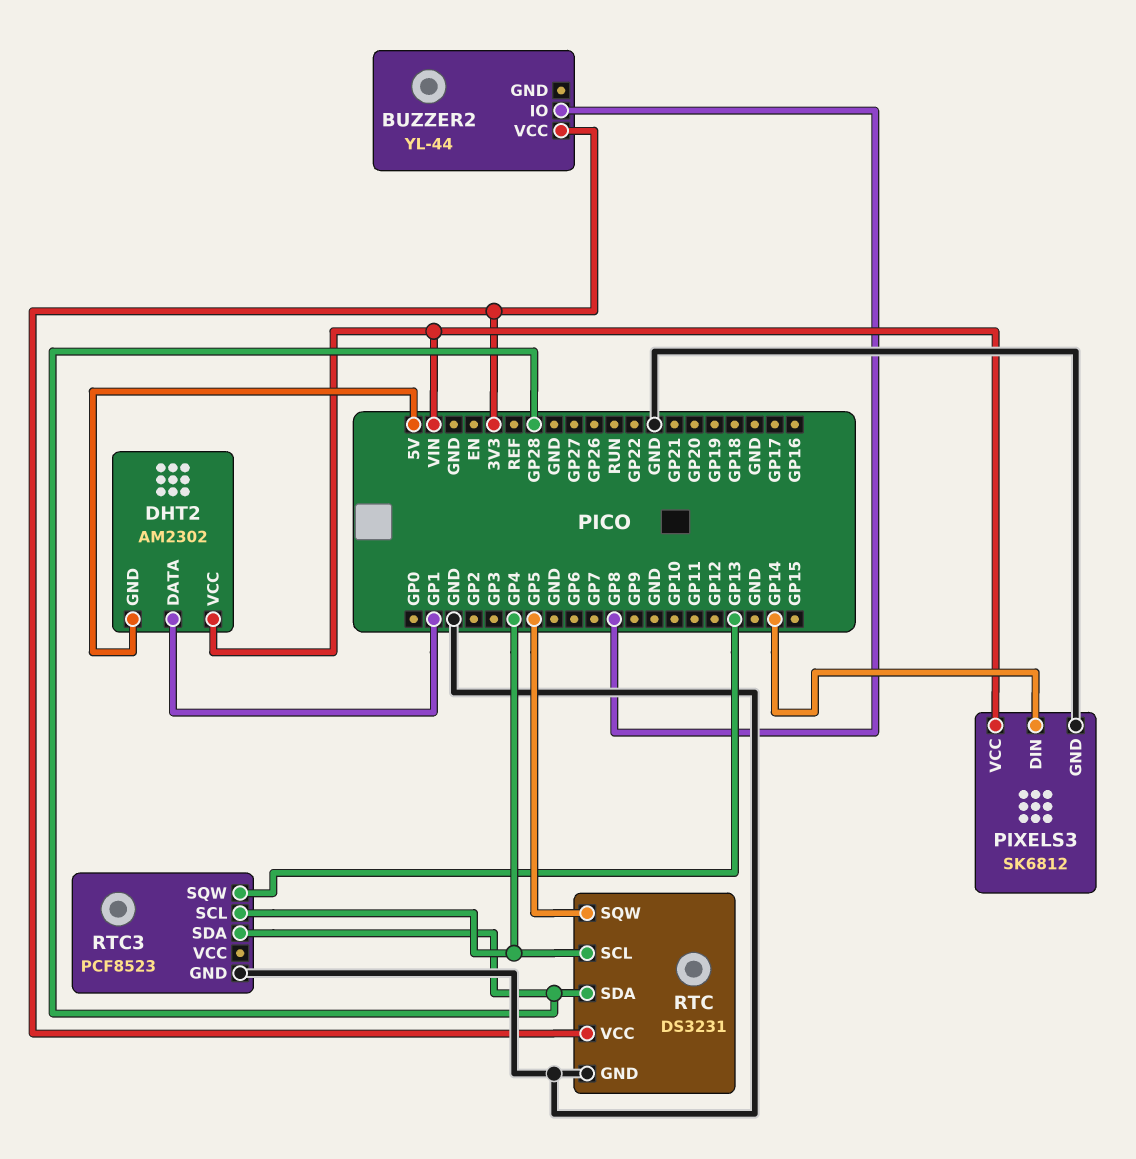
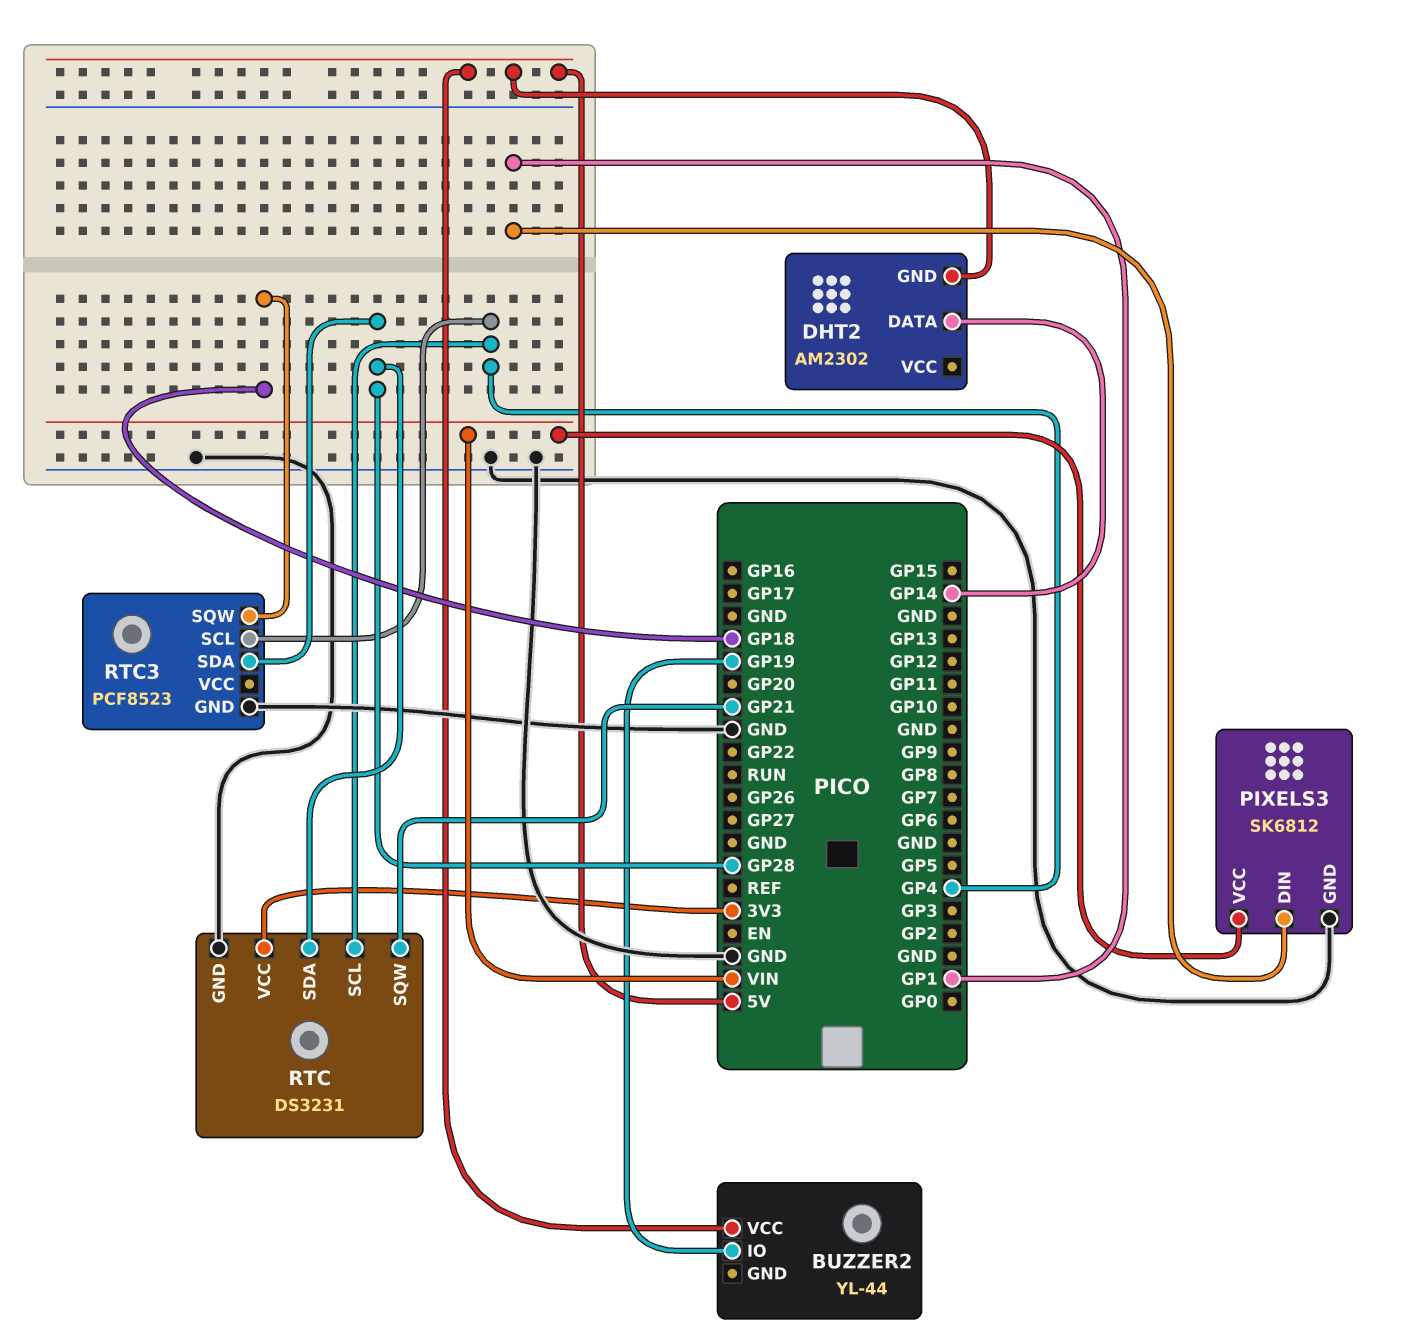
BUZZER2 pin IO: GP8 -> GP19
BUZZER2 pin VCC: 3V3 -> 5V
DHT2 pin DATA: GP1 -> GP14
DHT2 pin VCC: VIN -> none
PIXELS3 pin DIN: GP14 -> GP1
RTC pin SQW: GP5 -> GP21
RTC3 pin SQW: GP13 -> GP18

